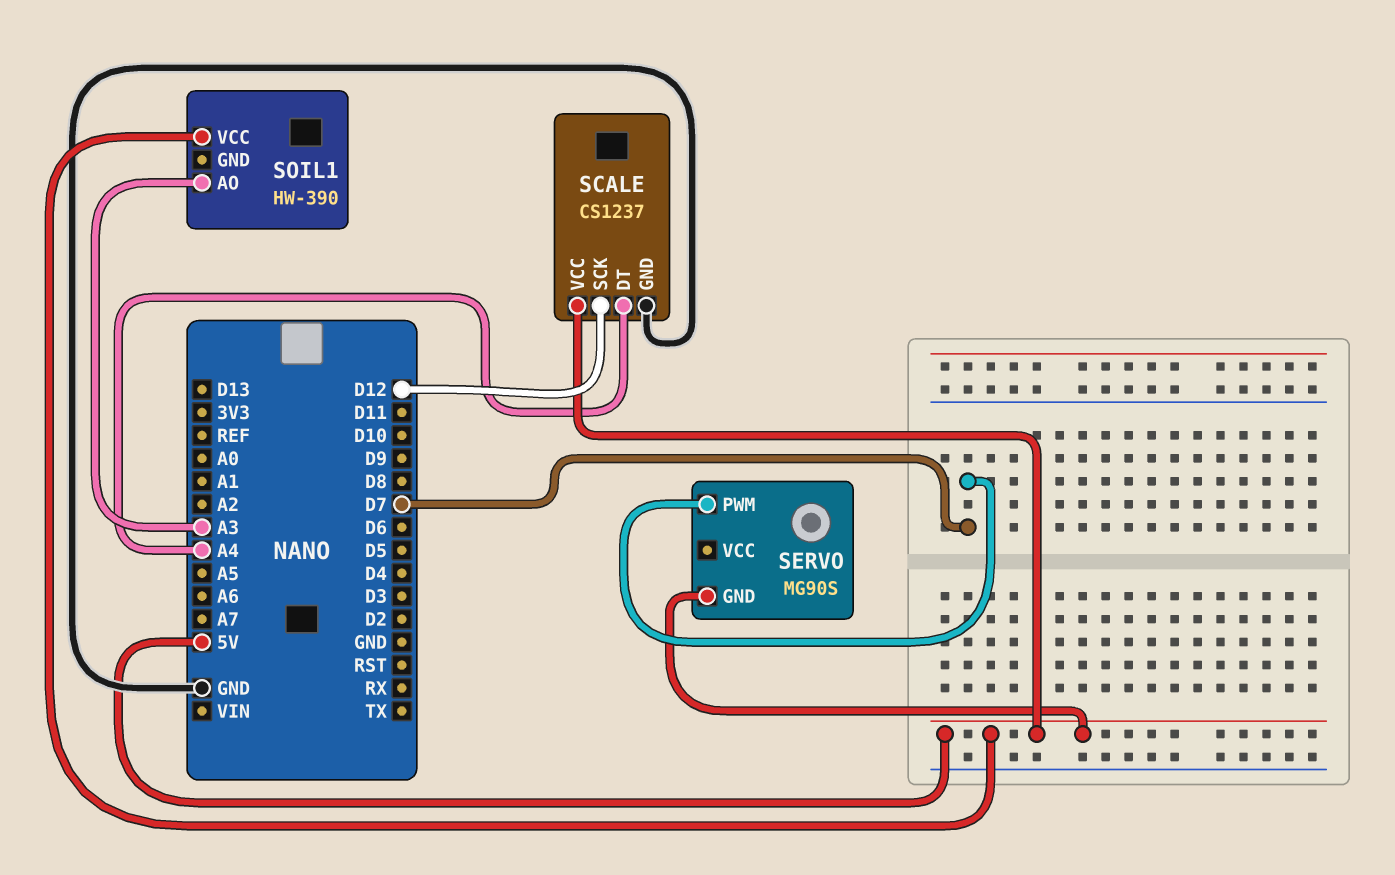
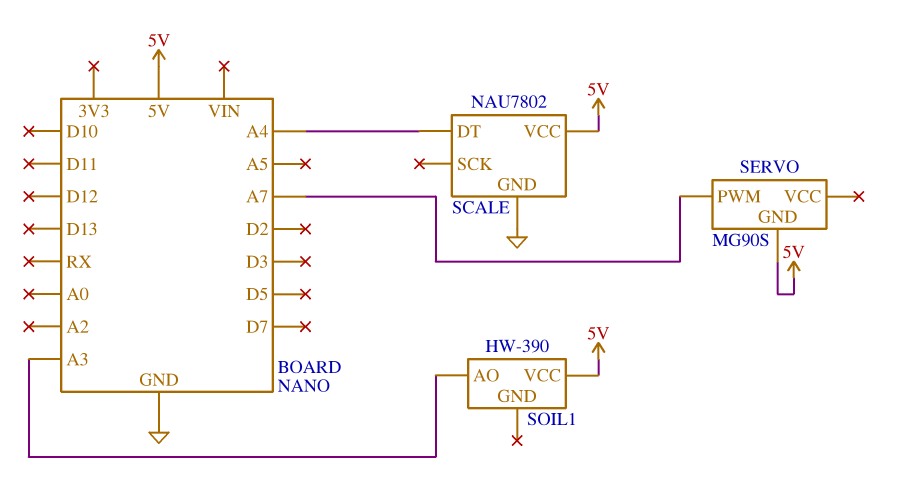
SCALE: CS1237 -> NAU7802
SCALE pin SCK: D12 -> none
SERVO pin PWM: D7 -> A7

